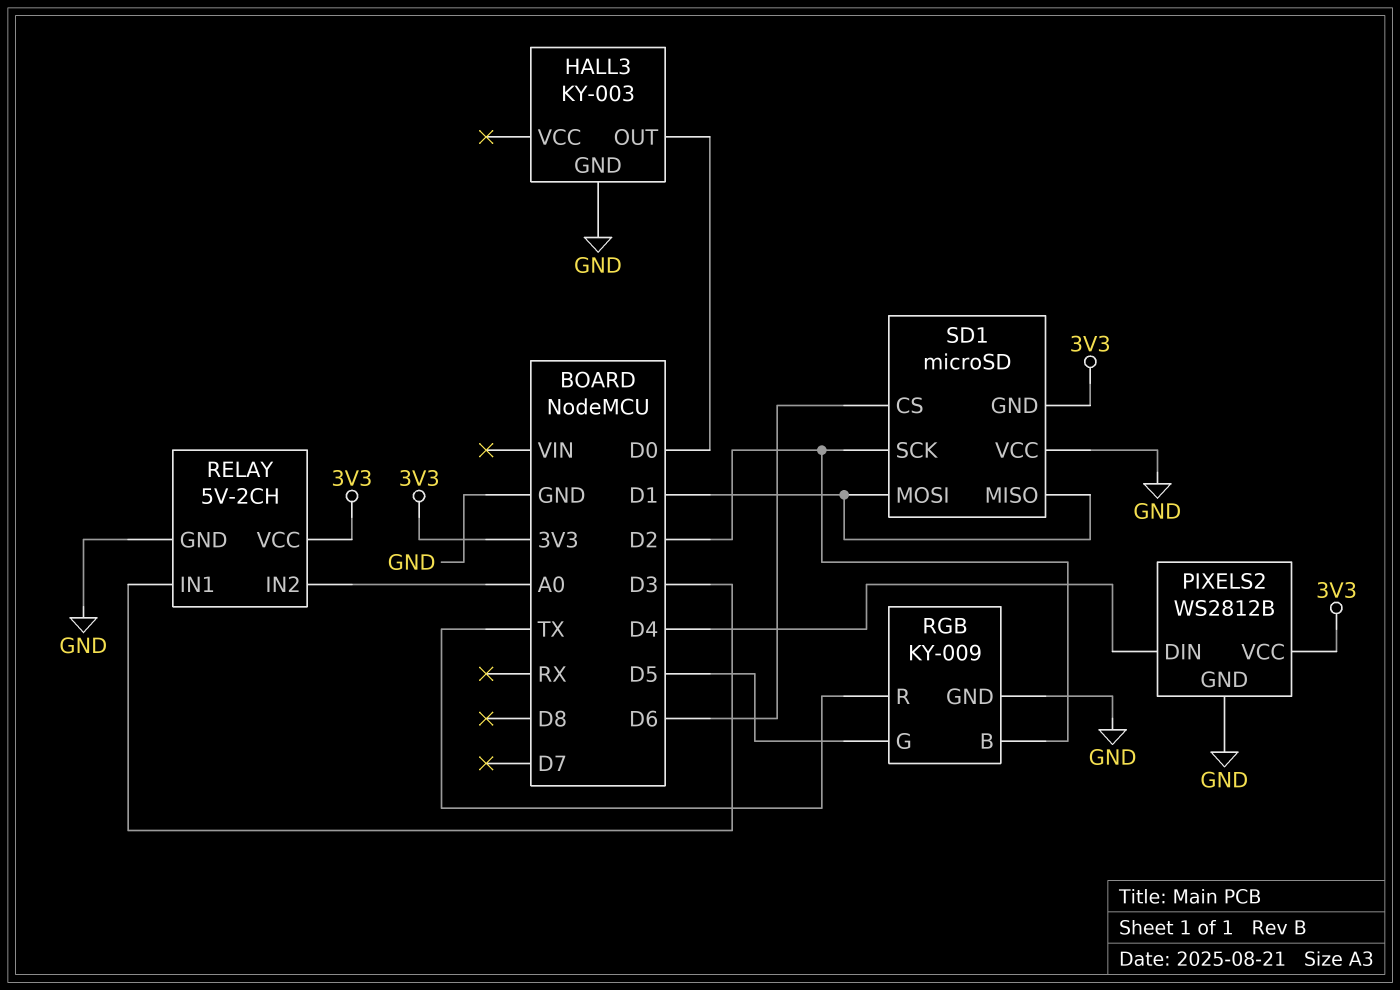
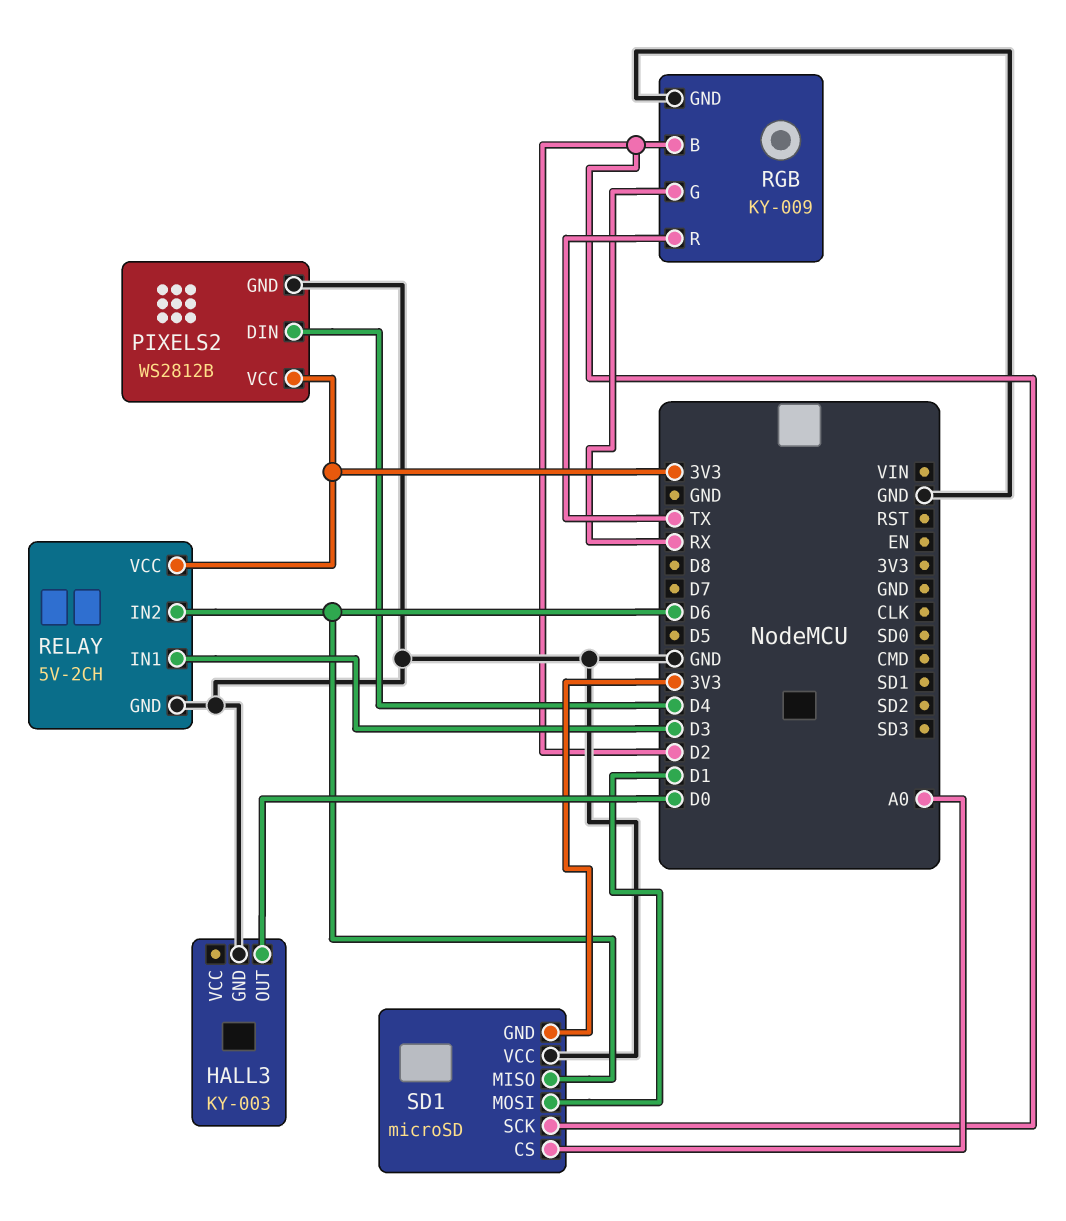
RELAY pin IN2: A0 -> D6
RGB pin G: D5 -> RX
SD1 pin CS: D6 -> A0
SD1 pin MISO: D1 -> D6

